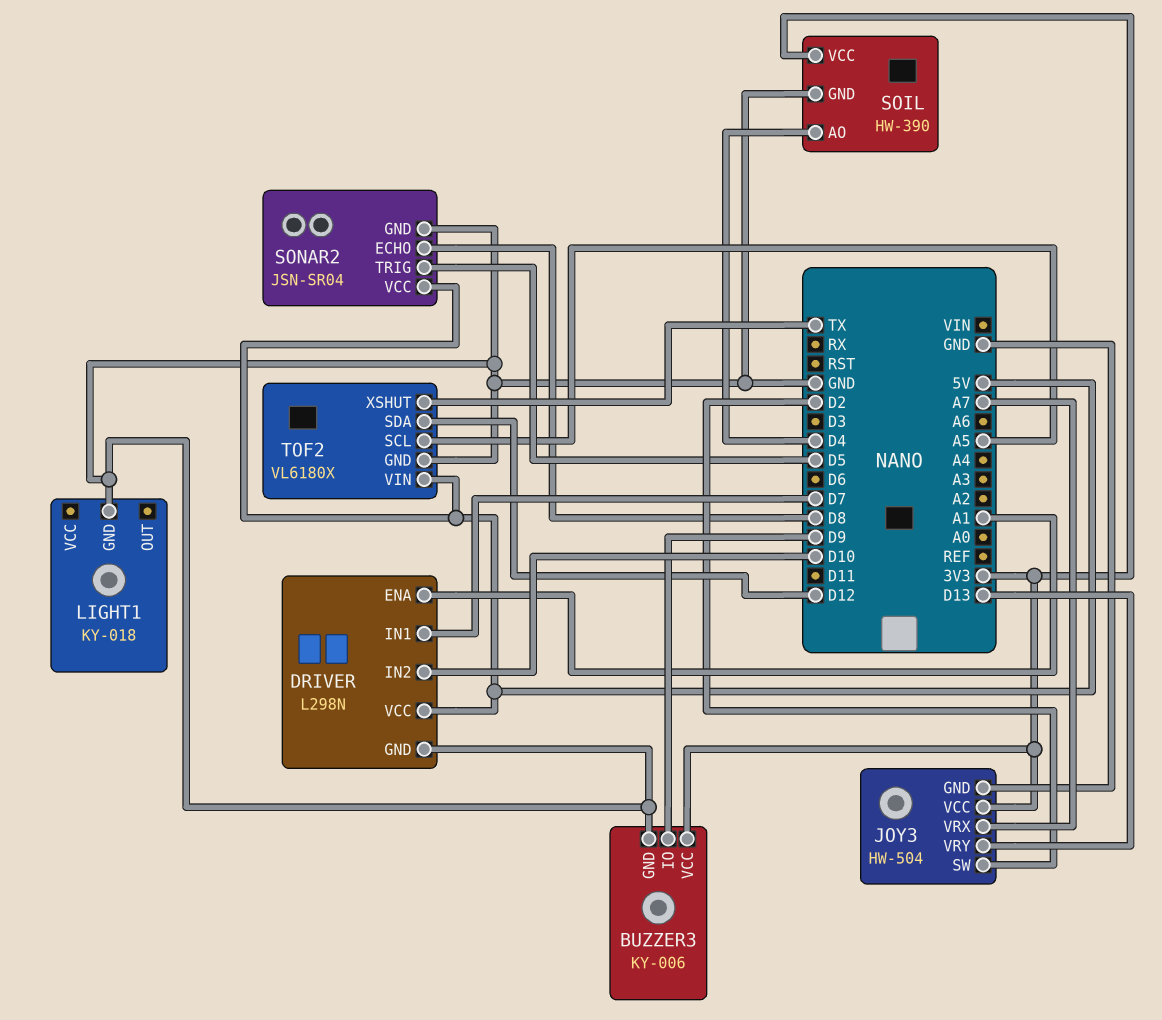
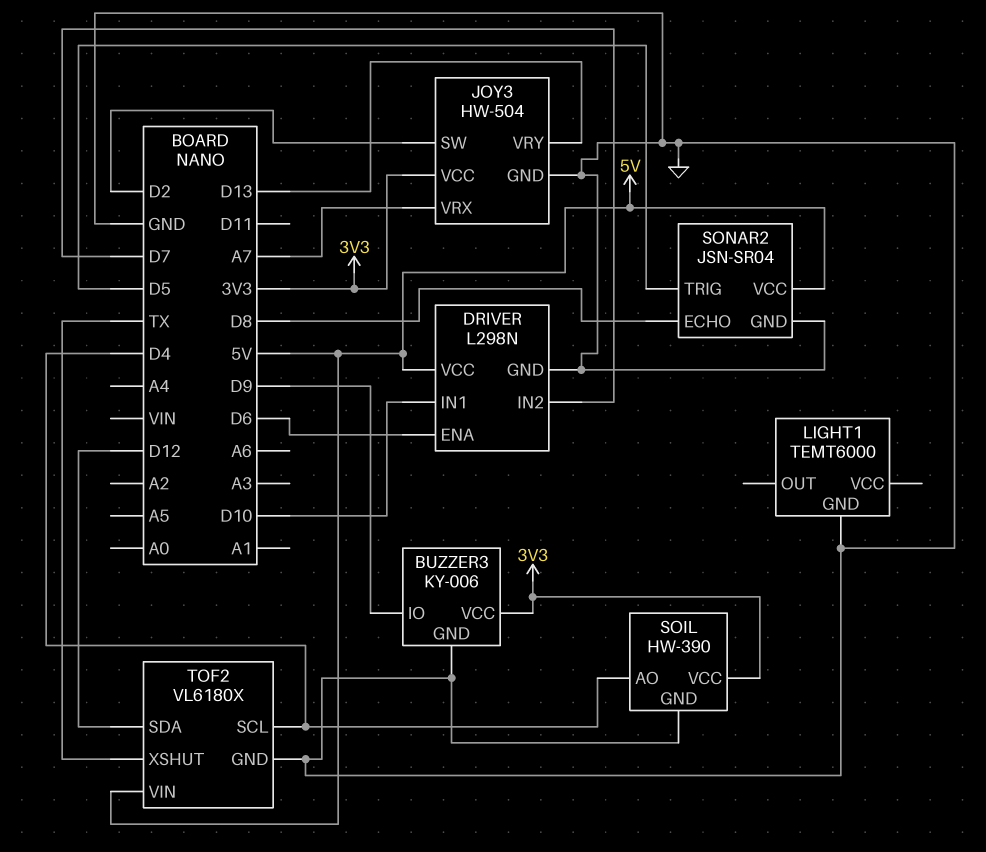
DRIVER pin ENA: A1 -> D6
DRIVER pin IN1: D7 -> D10
DRIVER pin IN2: D10 -> D7
LIGHT1: KY-018 -> TEMT6000
TOF2 pin SCL: A5 -> D4

